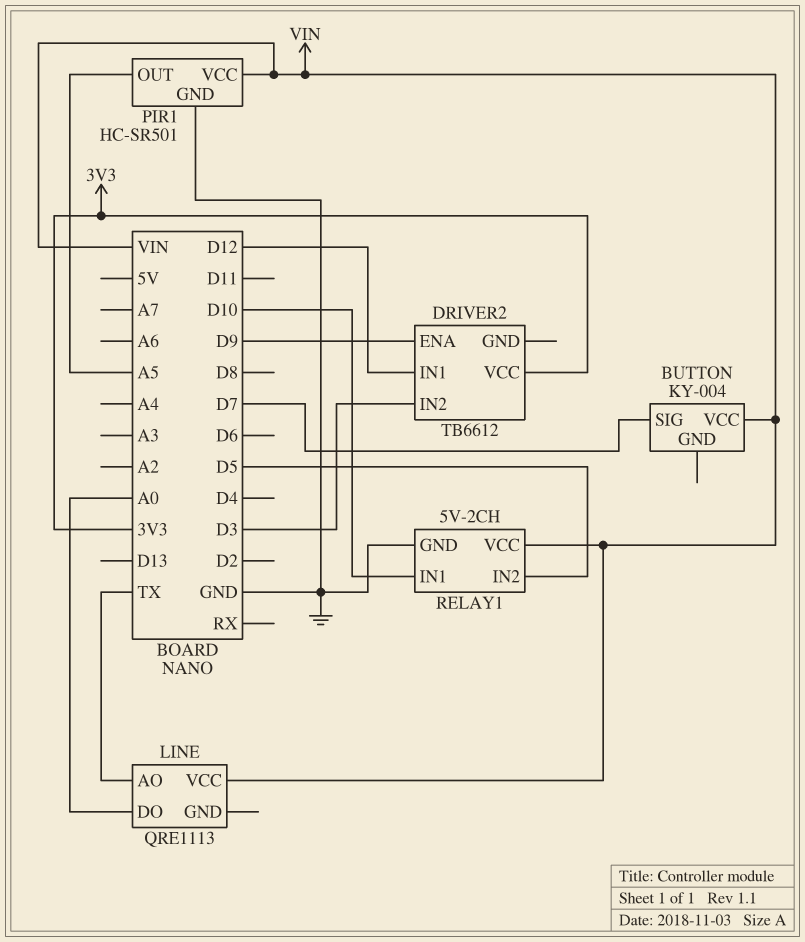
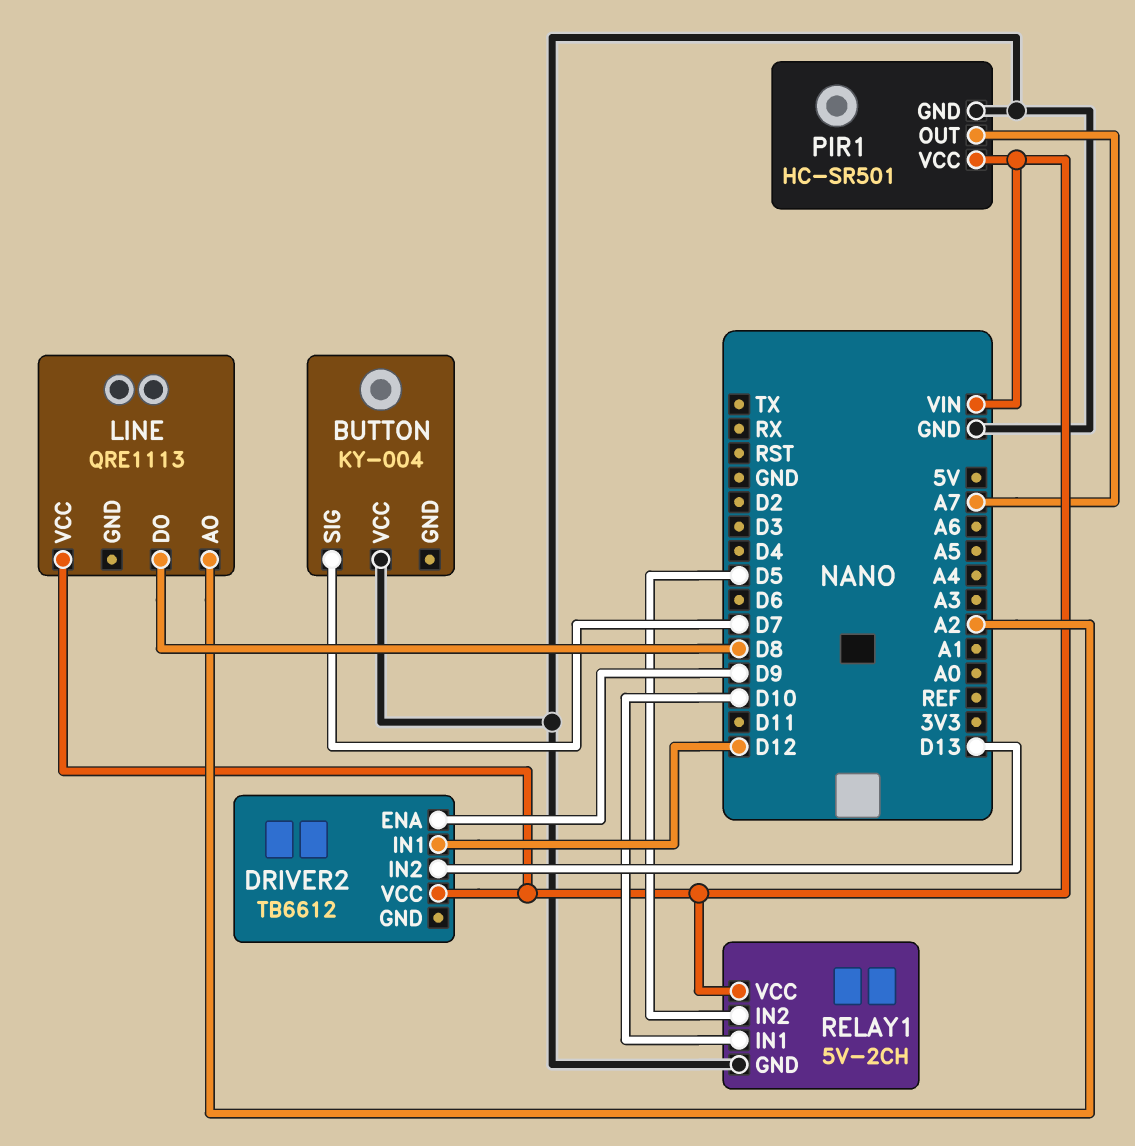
BUTTON pin VCC: VIN -> GND
DRIVER2 pin IN2: D3 -> D13
DRIVER2 pin VCC: 3V3 -> VIN
LINE pin AO: TX -> A2
LINE pin DO: A0 -> D8
PIR1 pin OUT: A5 -> A7

